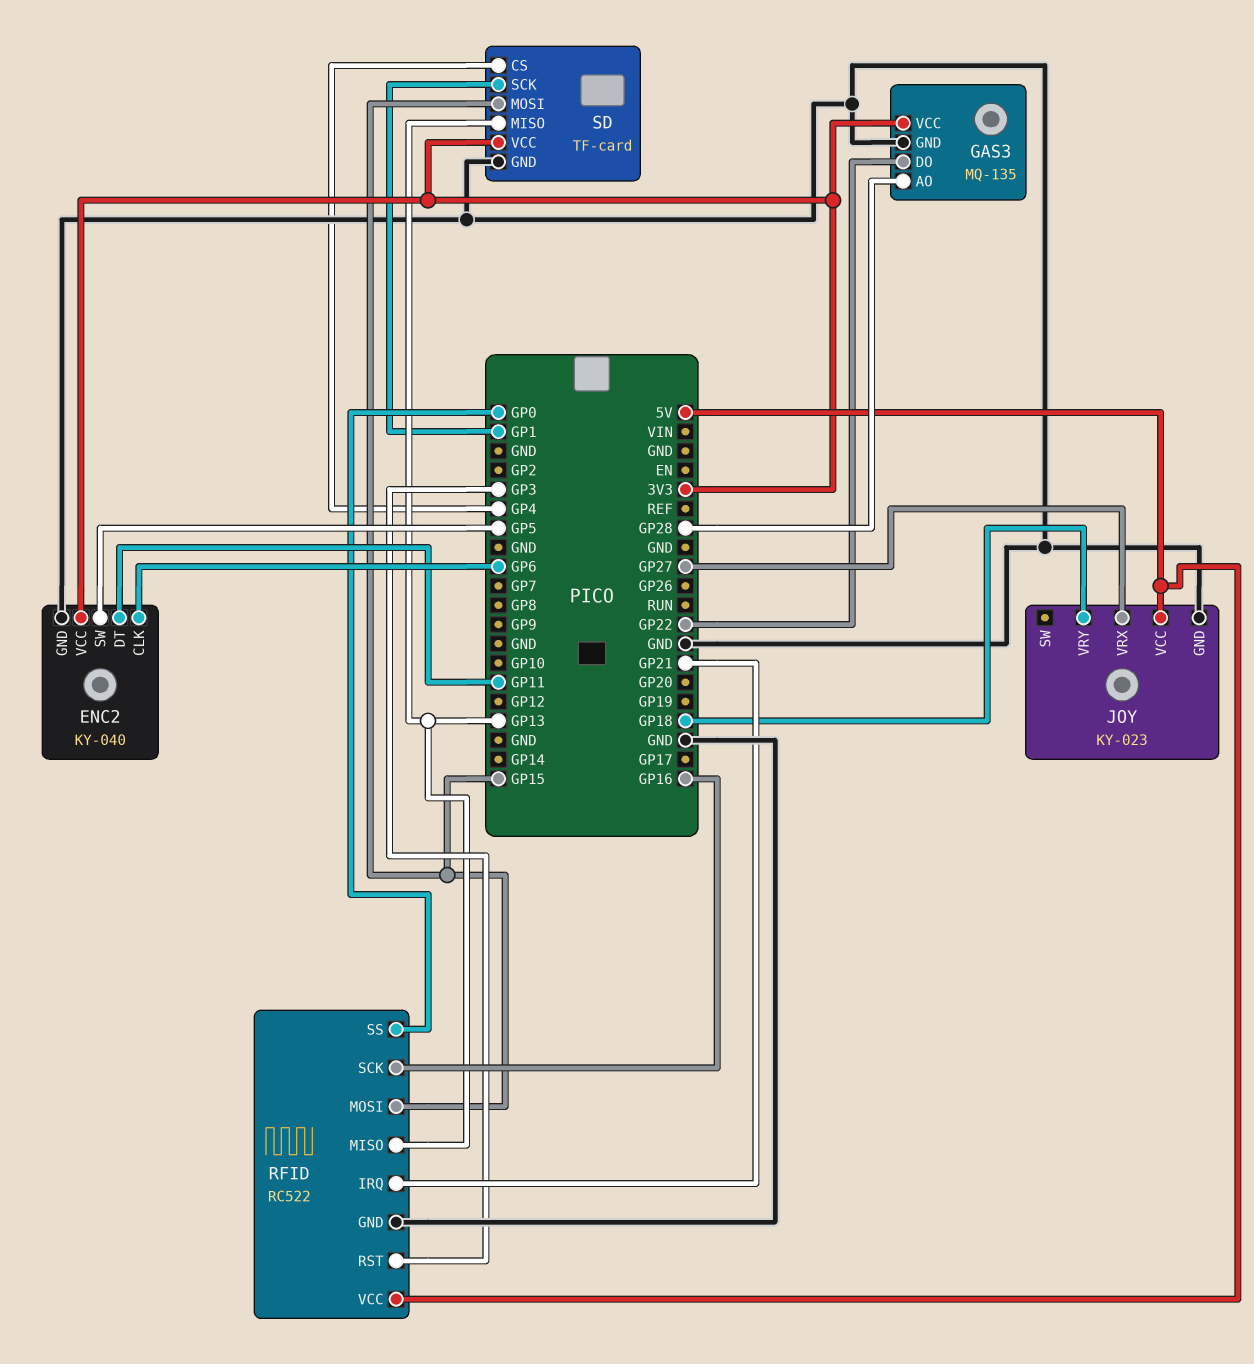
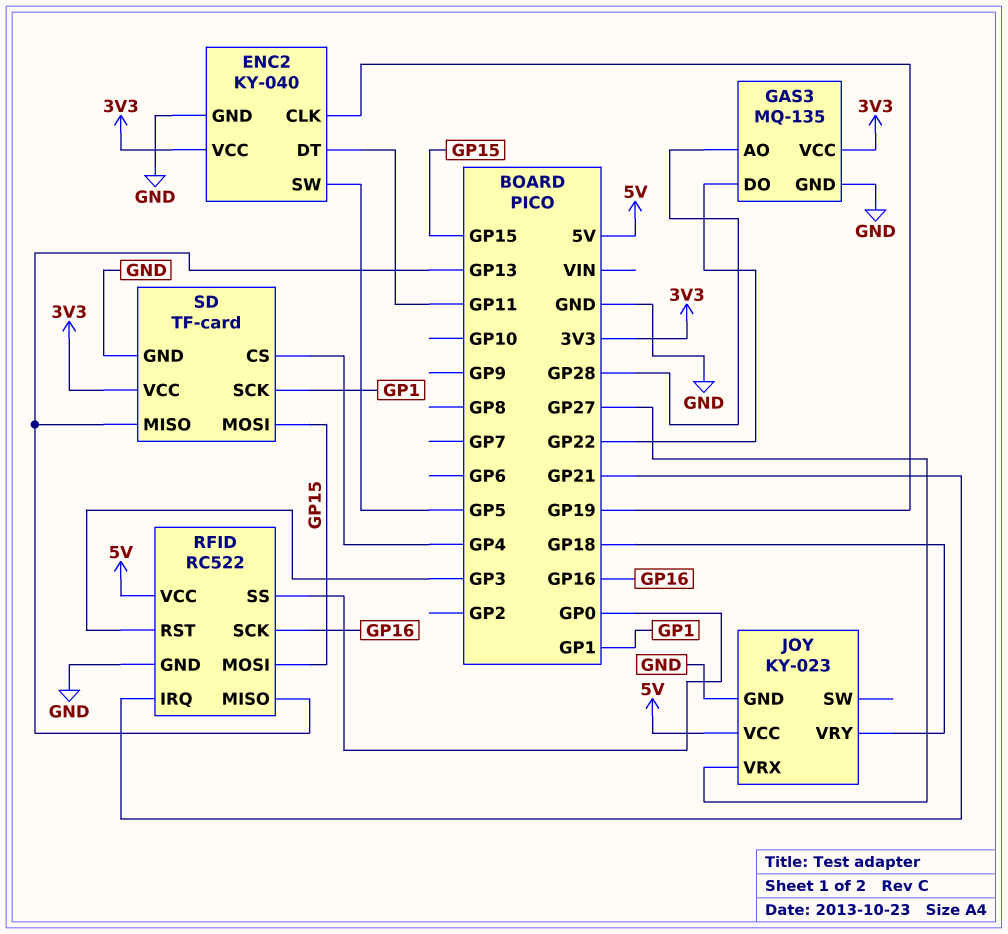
ENC2 pin CLK: GP6 -> GP19

